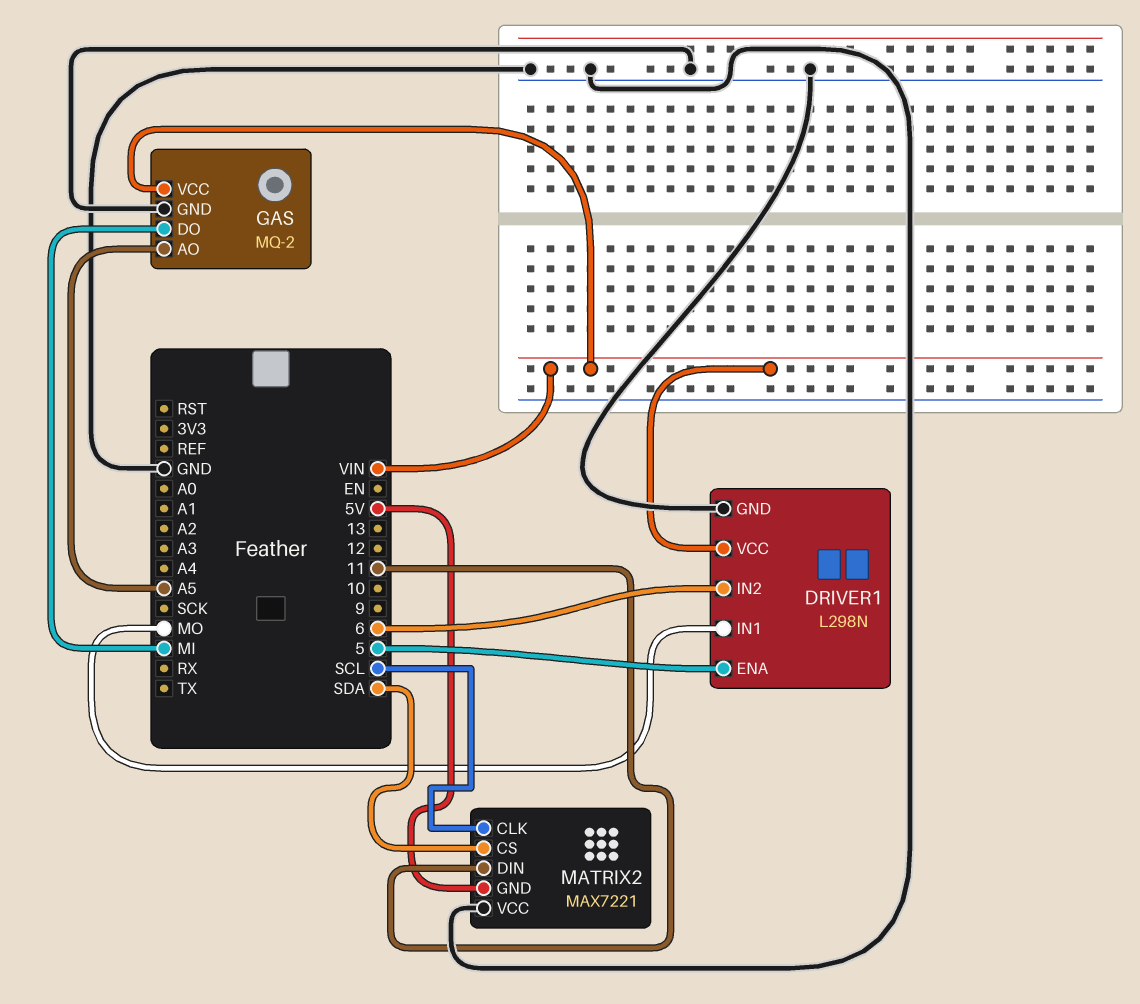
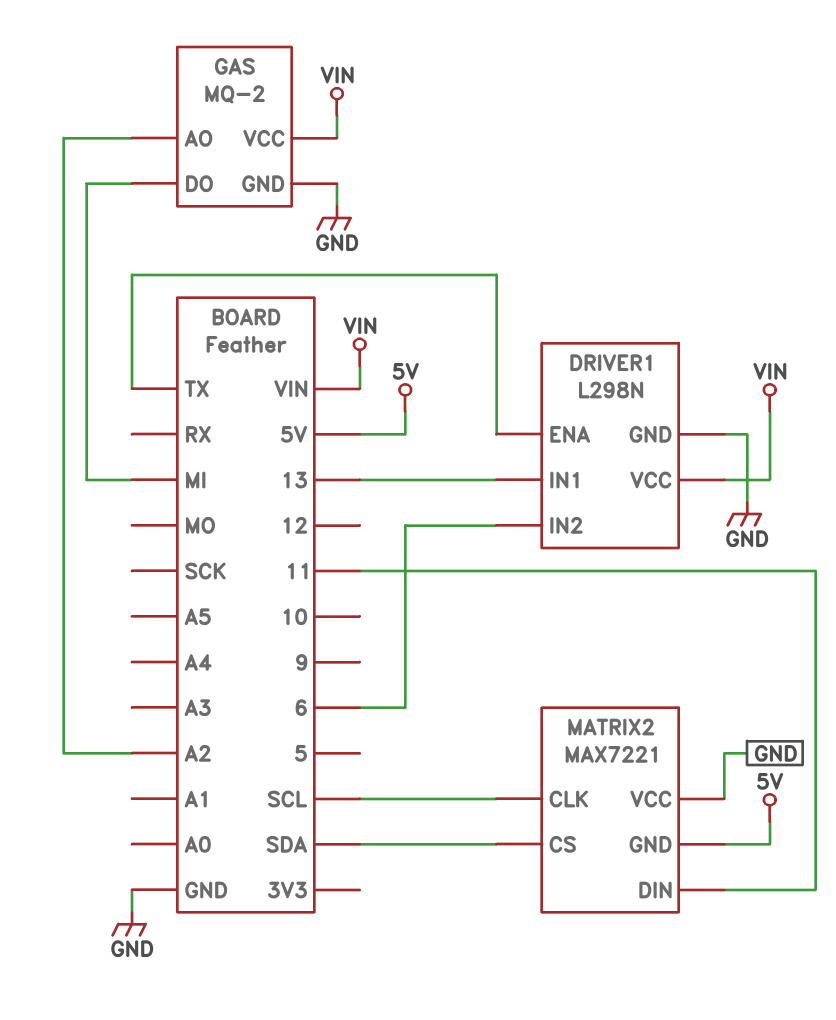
DRIVER1 pin ENA: 5 -> TX
DRIVER1 pin IN1: MO -> 13
GAS pin AO: A5 -> A2

